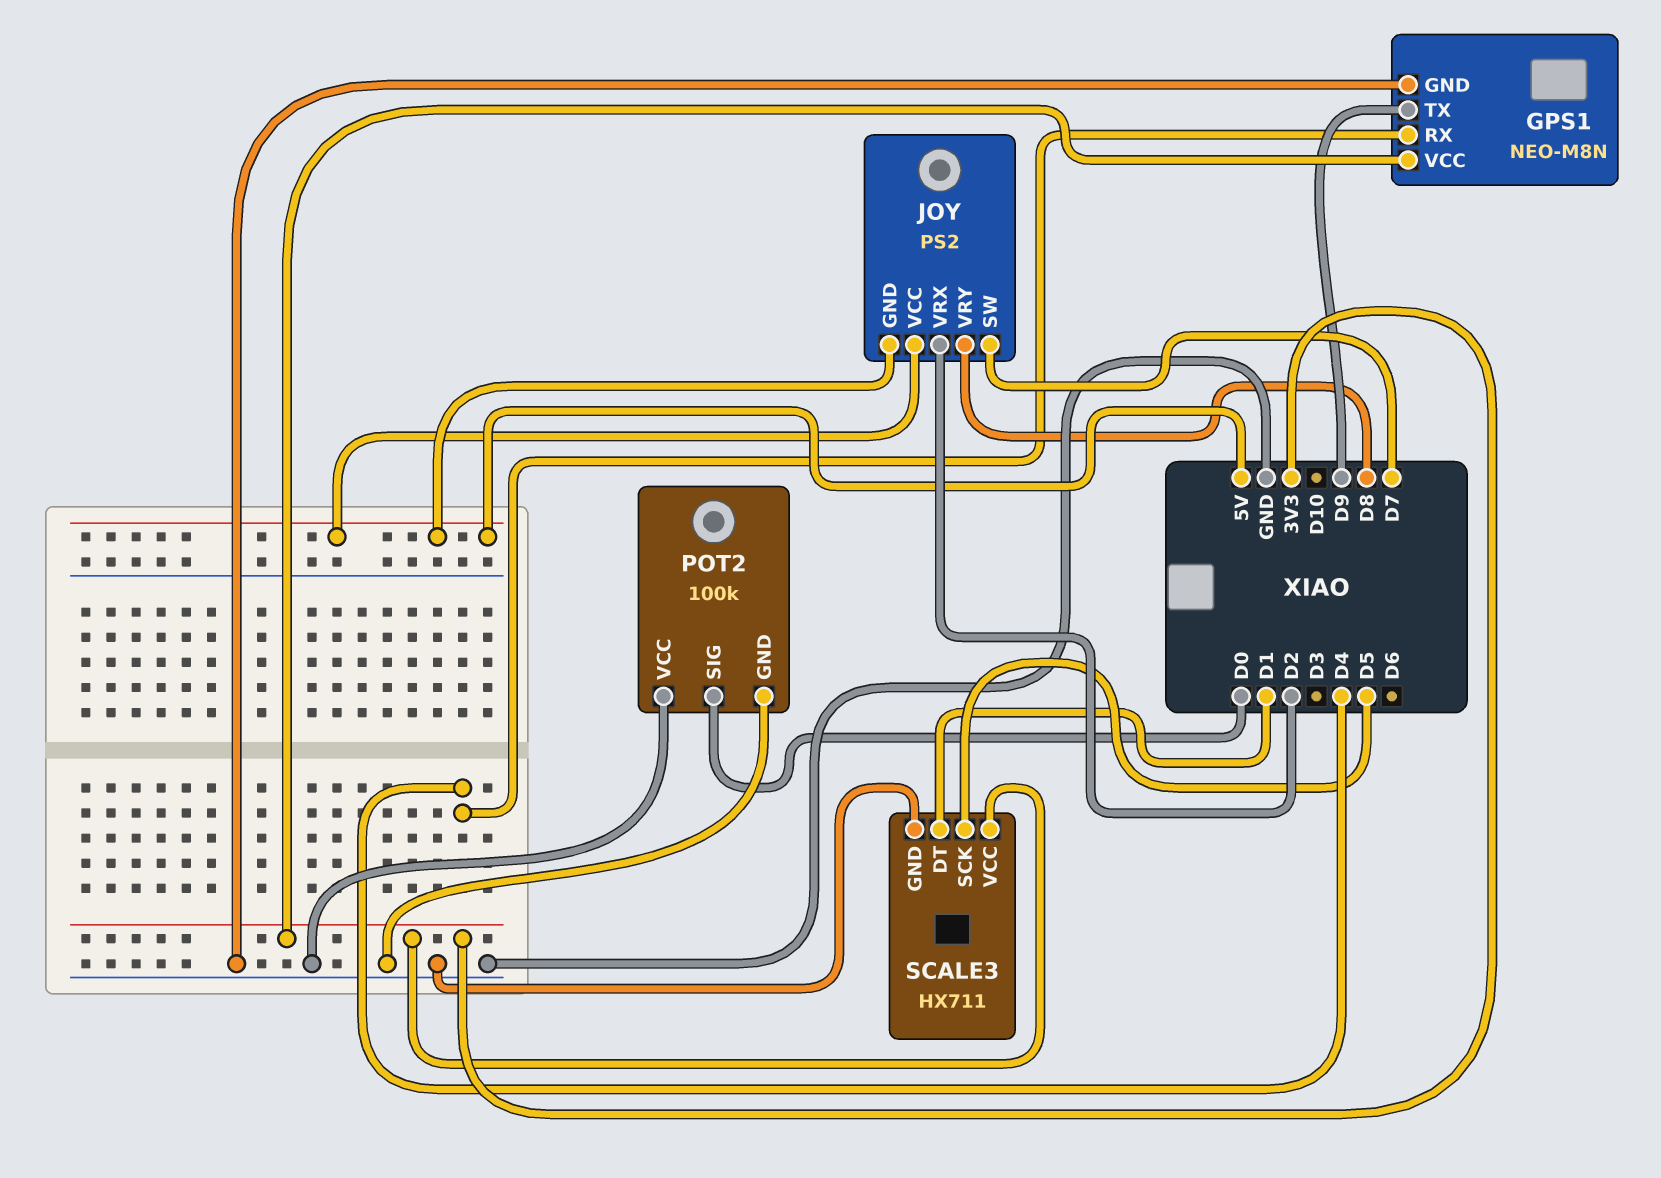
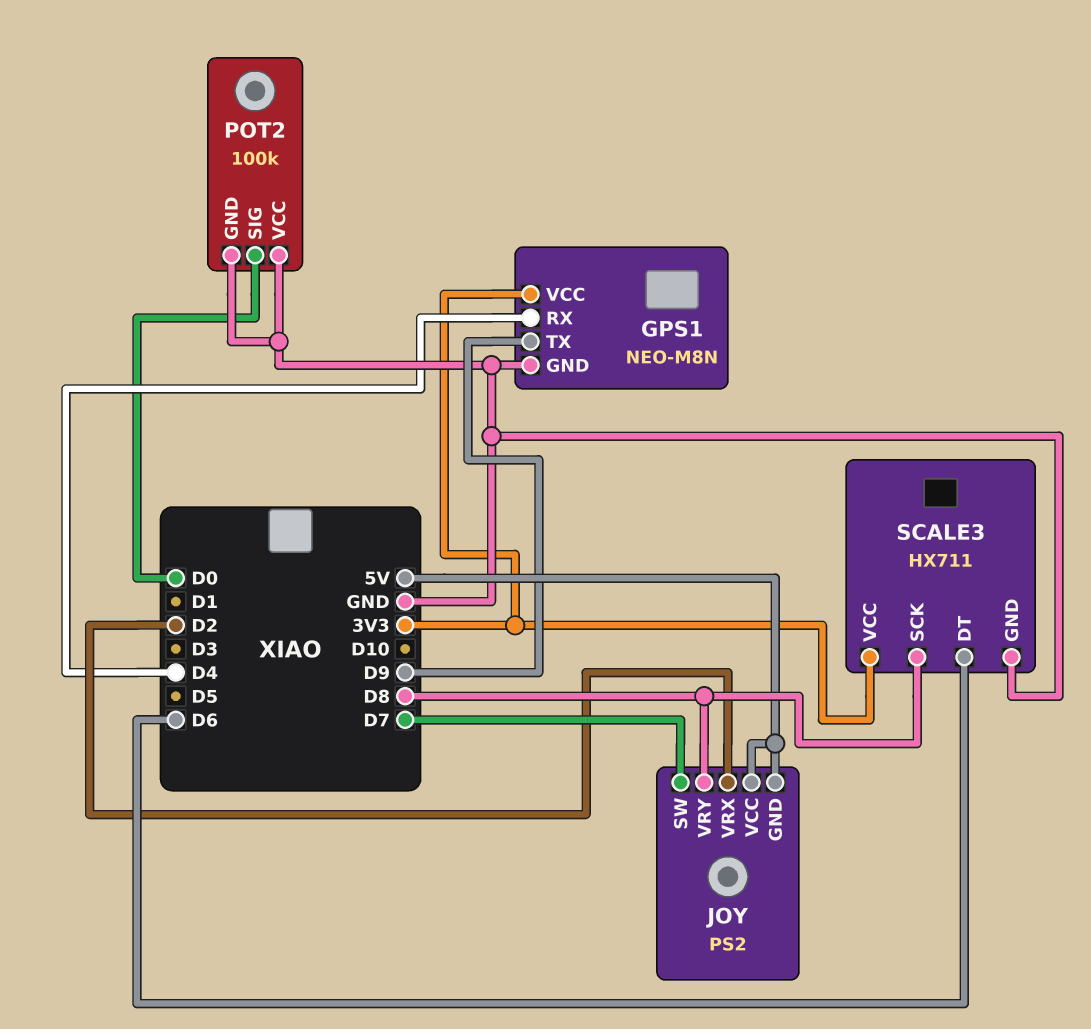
SCALE3 pin DT: D1 -> D6
SCALE3 pin SCK: D5 -> D8

